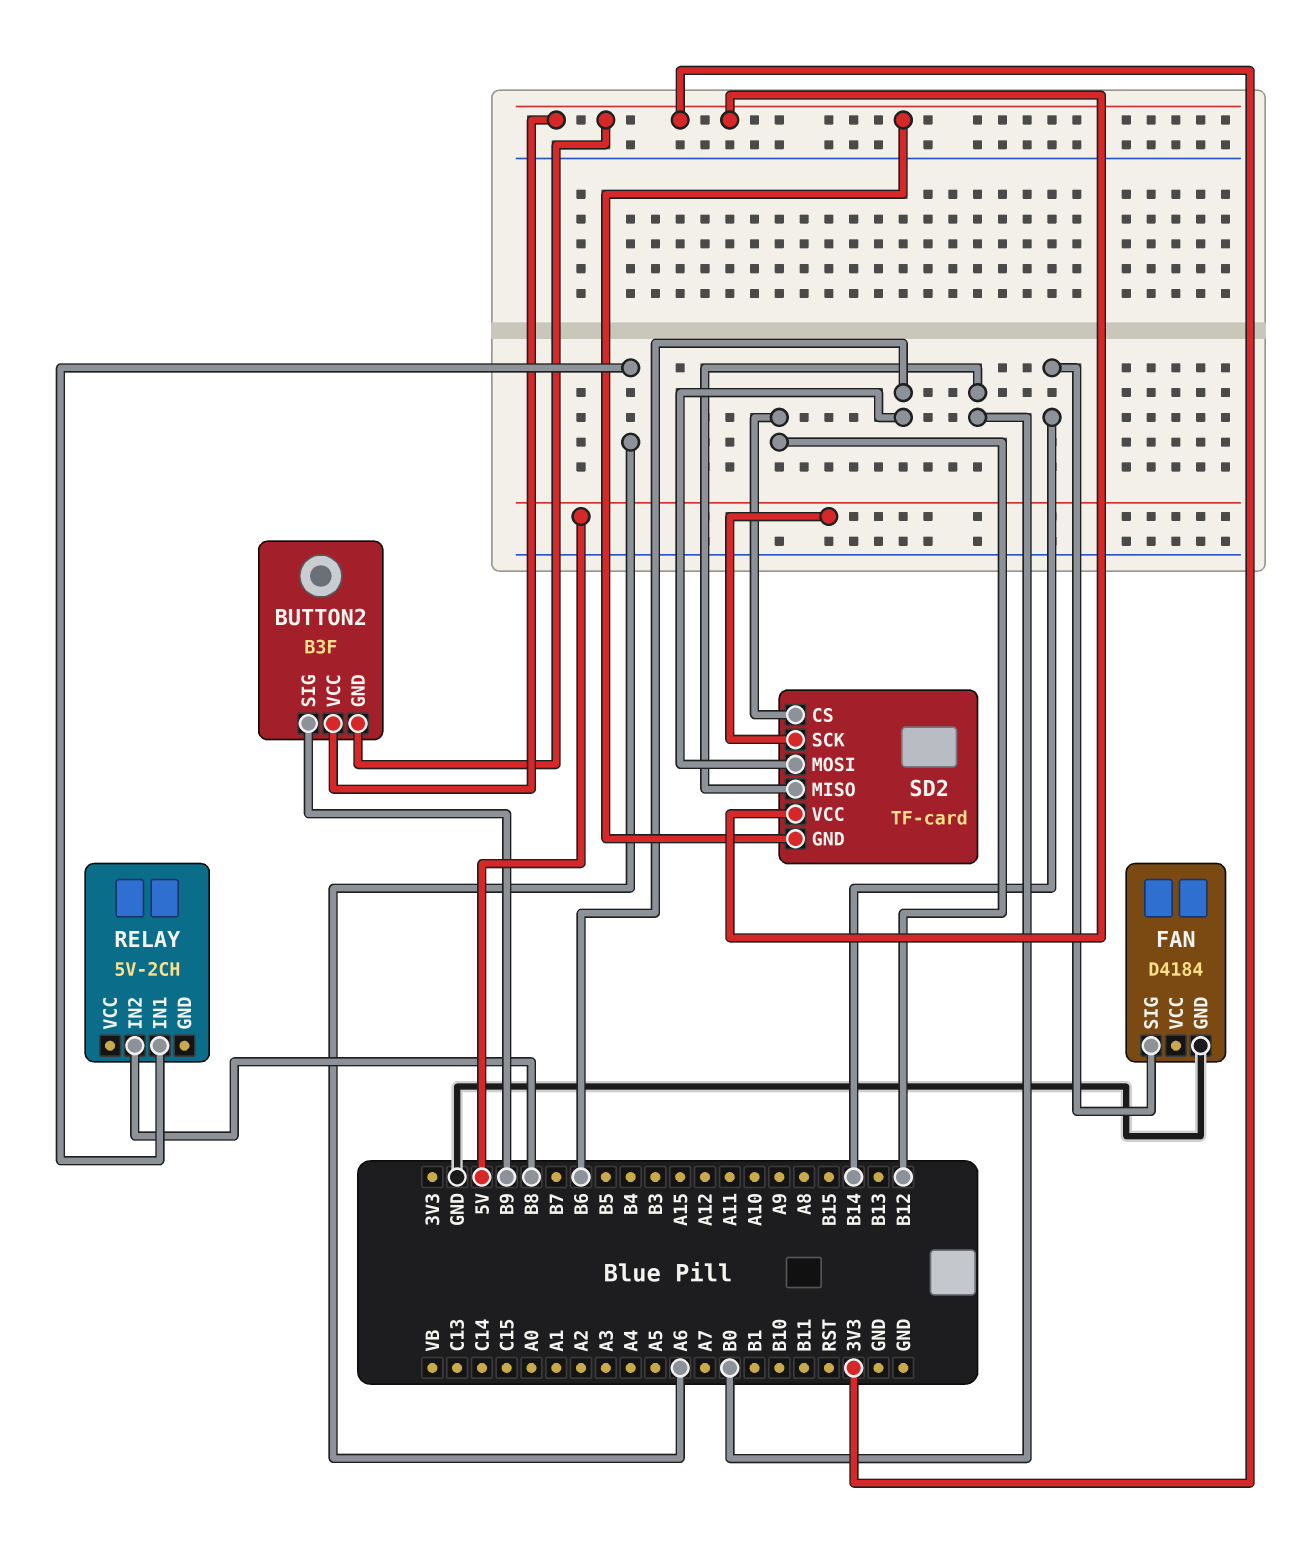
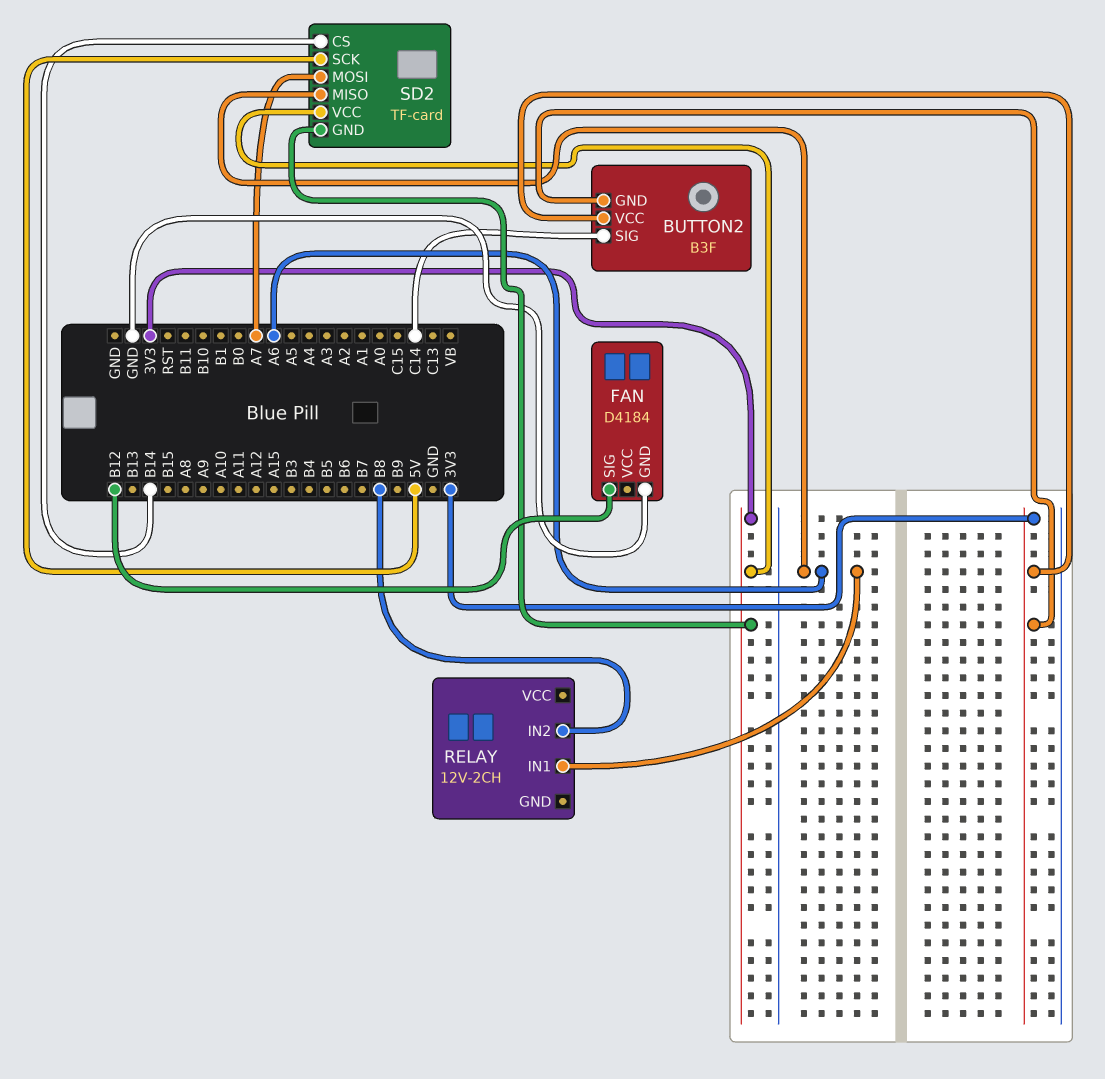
BUTTON2 pin SIG: B9 -> C14
FAN pin SIG: B14 -> B12
RELAY: 5V-2CH -> 12V-2CH
SD2 pin CS: B12 -> B14
SD2 pin MISO: B0 -> A6
SD2 pin MOSI: B6 -> A7

